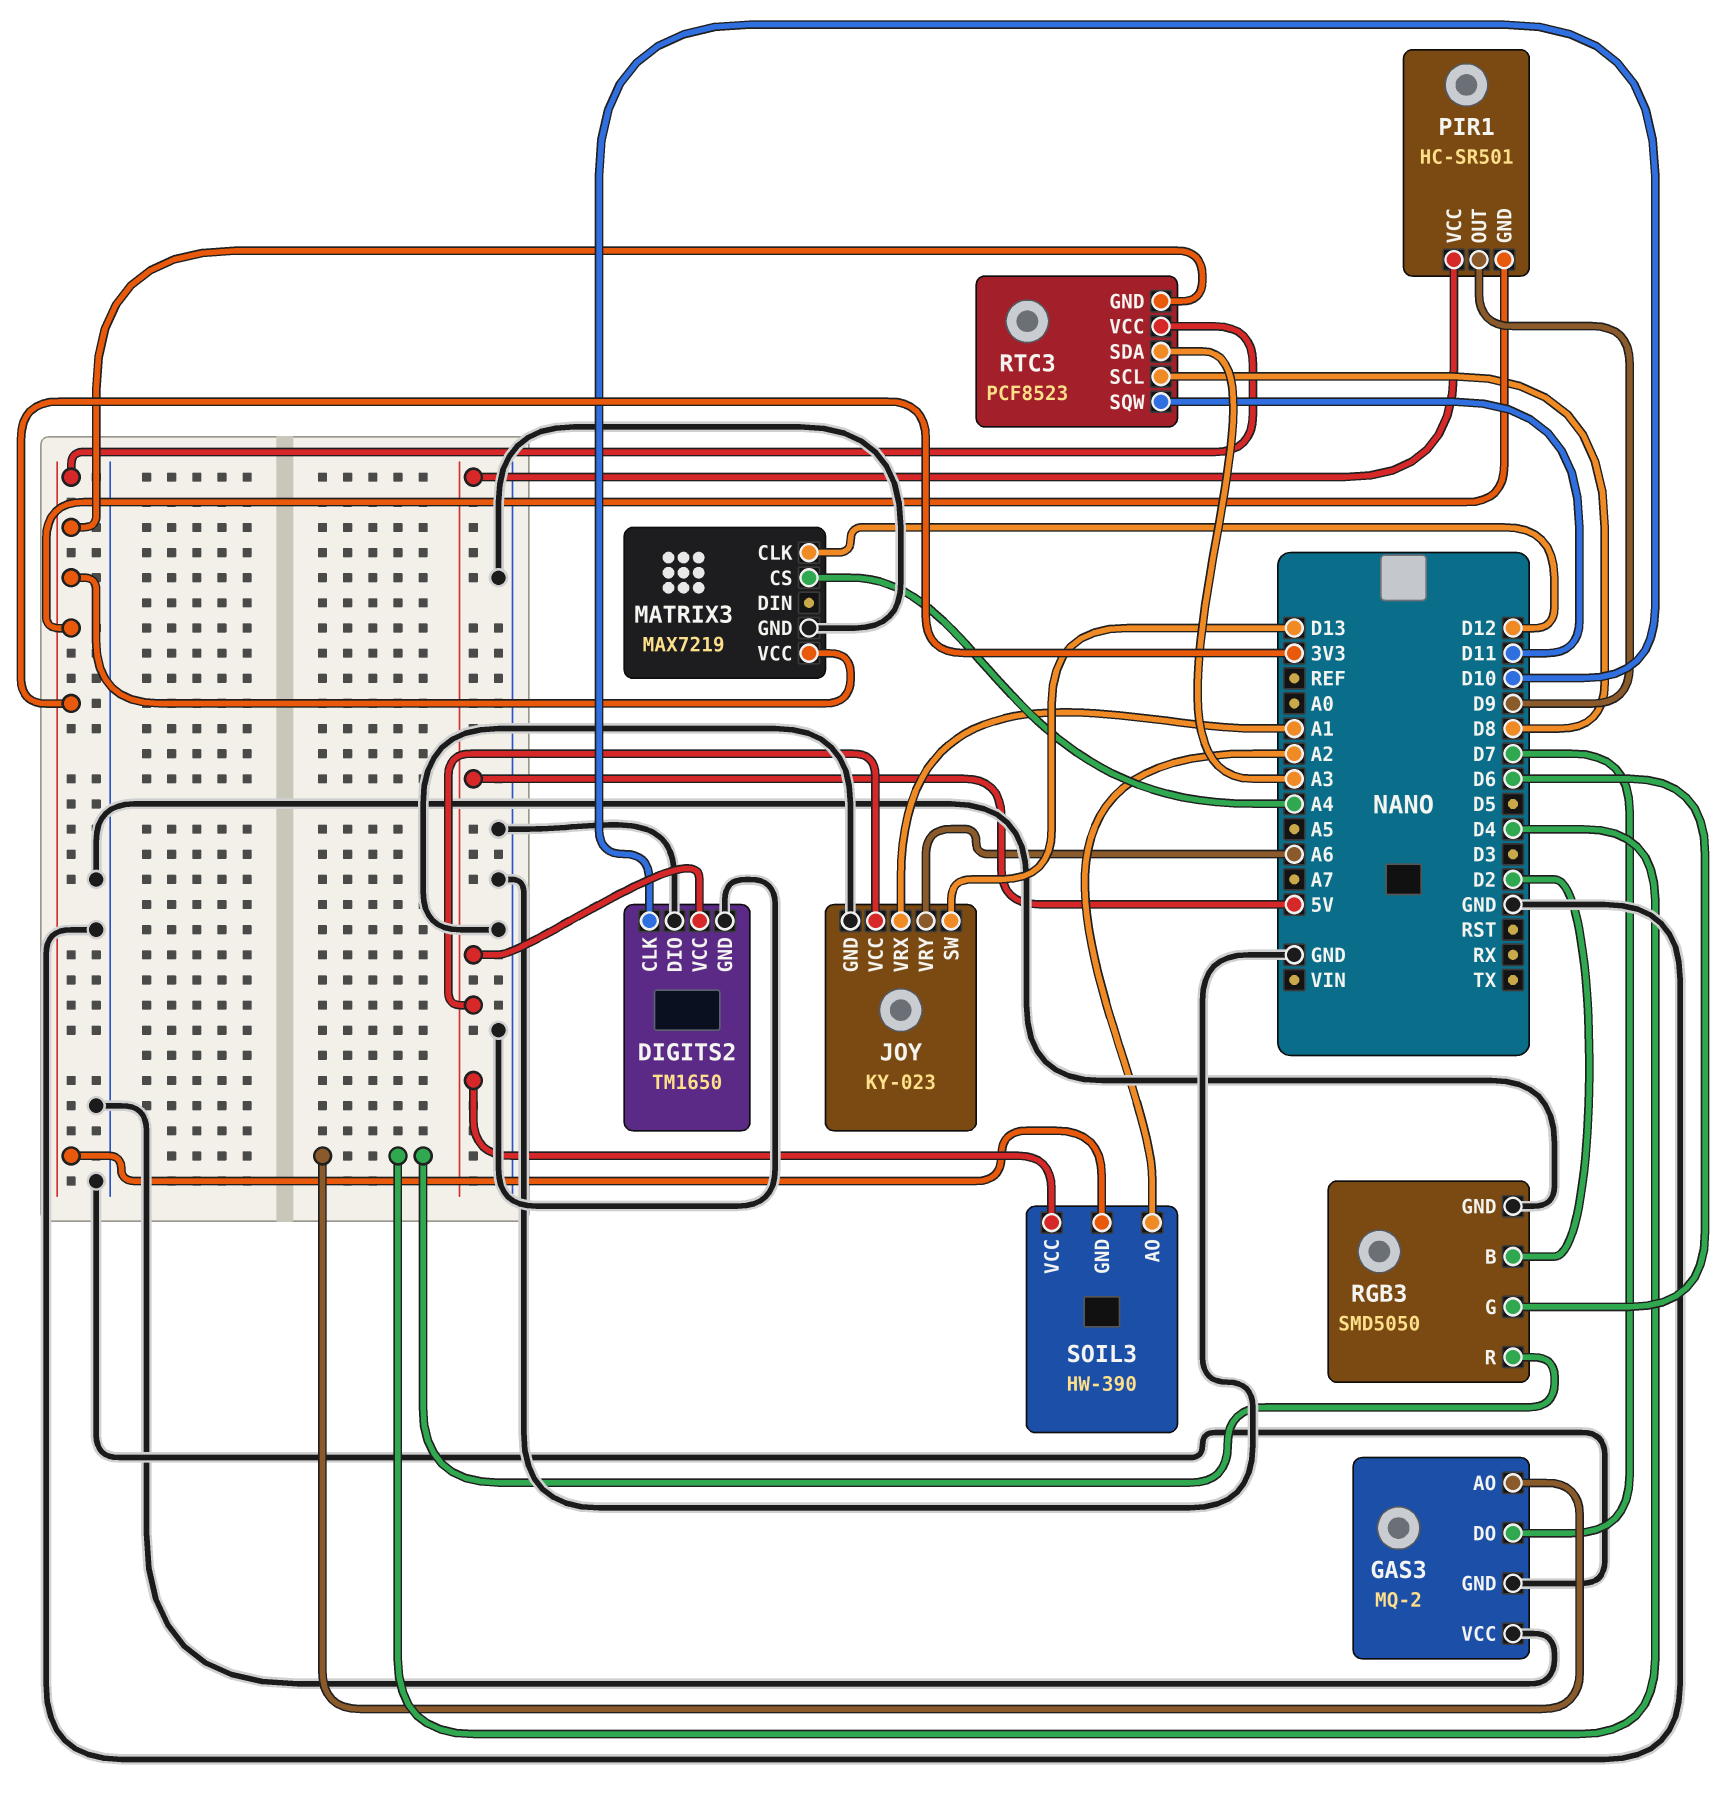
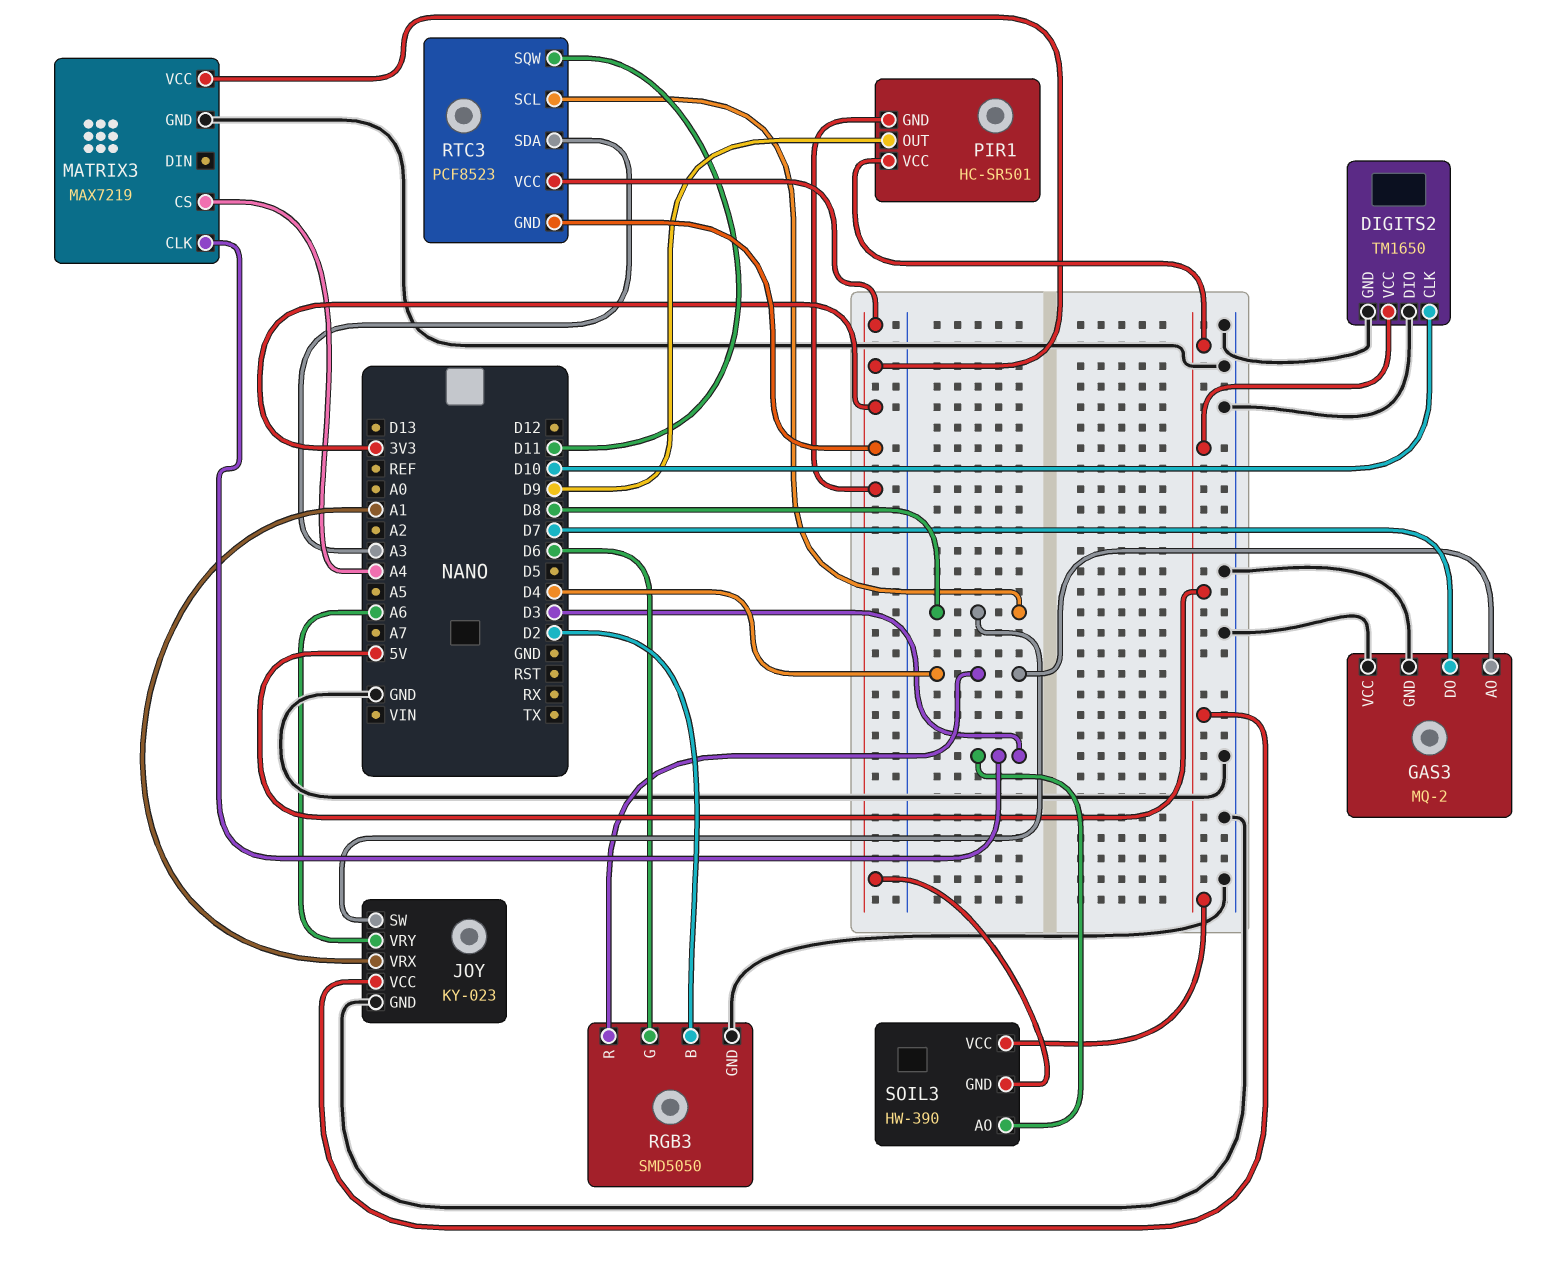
JOY pin SW: D13 -> D8
MATRIX3 pin CLK: D12 -> D3
SOIL3 pin AO: A2 -> D3

